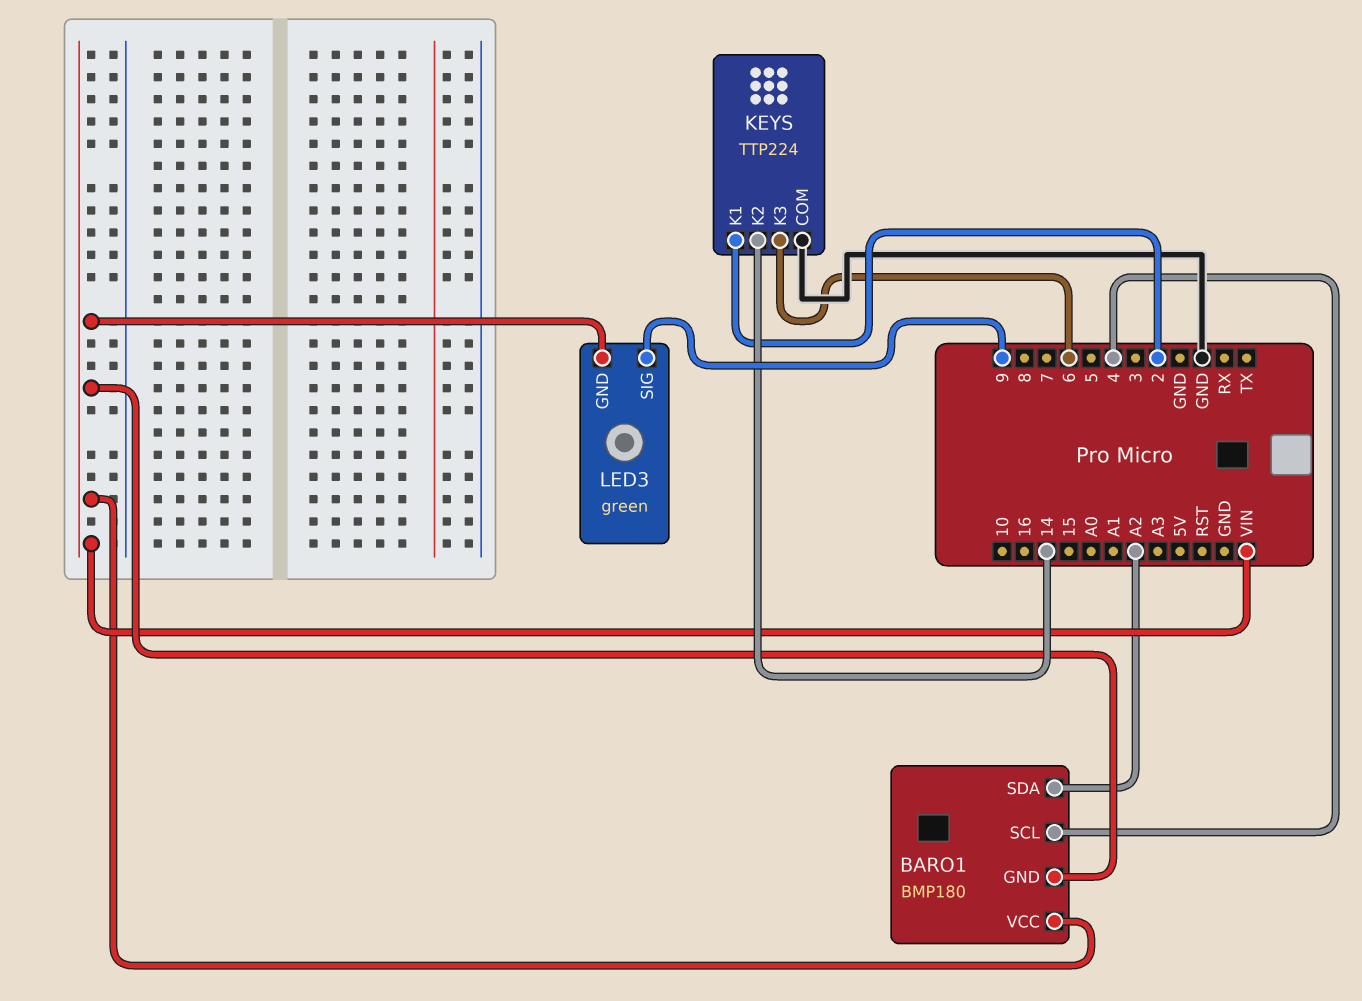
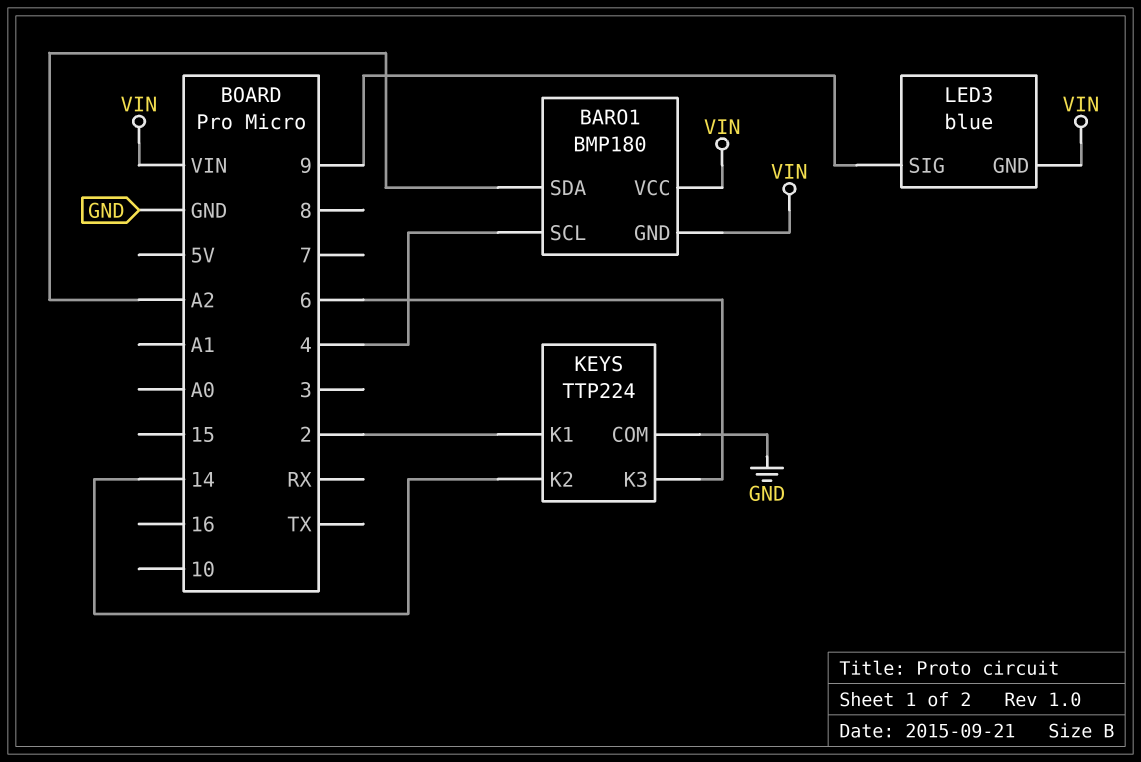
LED3: green -> blue

